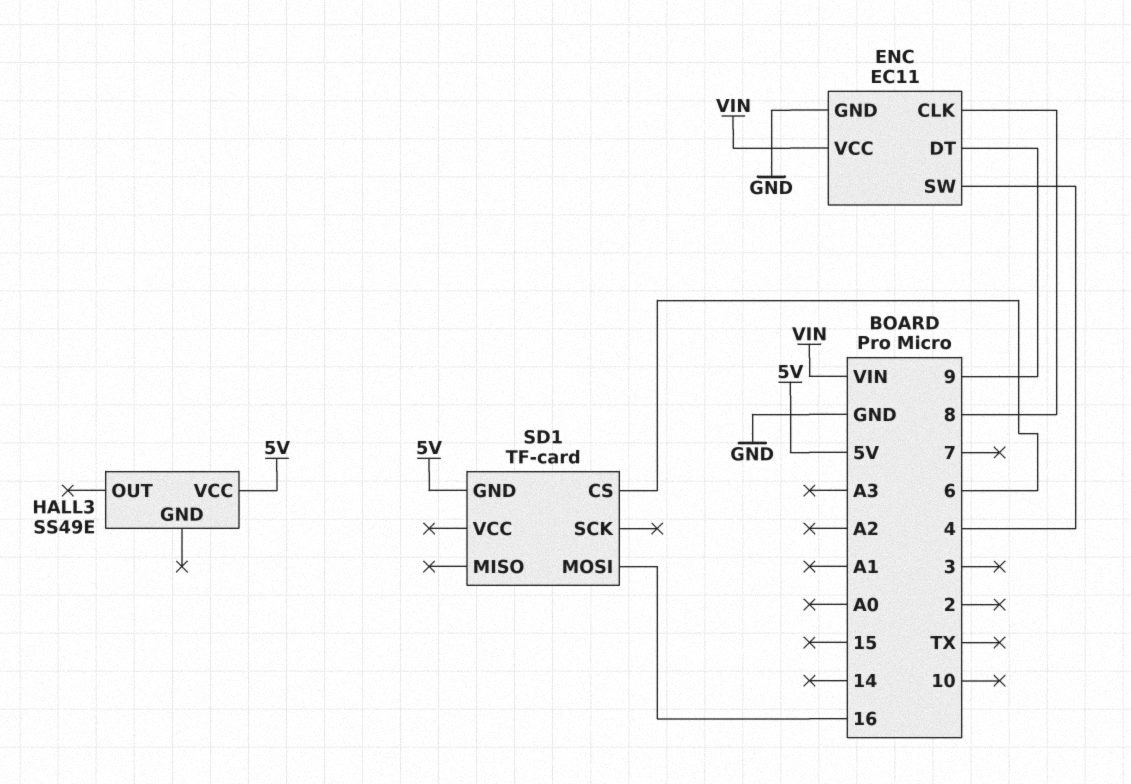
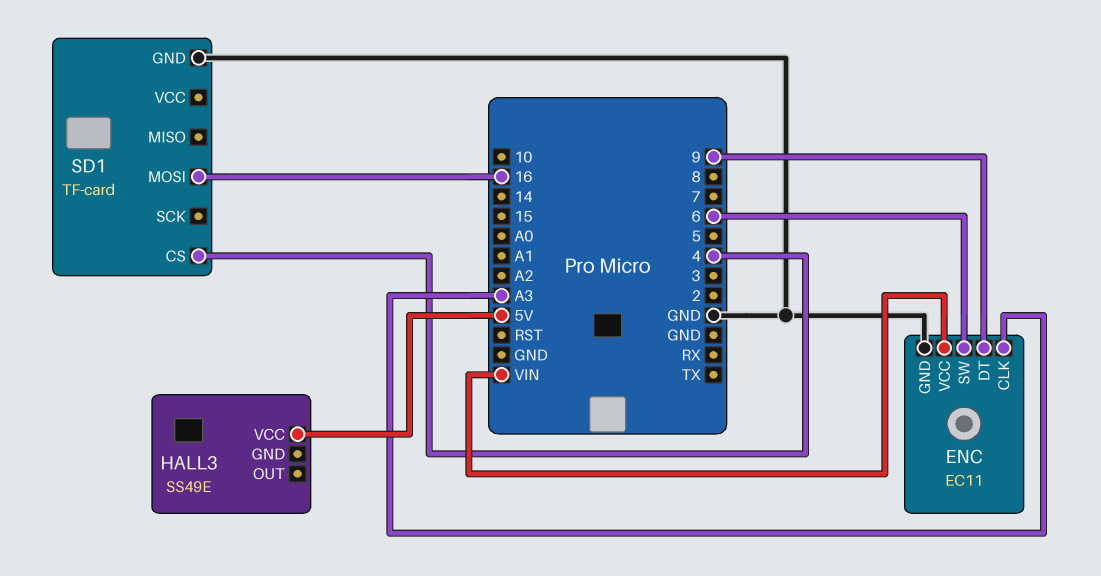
ENC pin CLK: 8 -> A3
ENC pin SW: 4 -> 6
SD1 pin CS: 6 -> 4
SD1 pin GND: 5V -> GND

